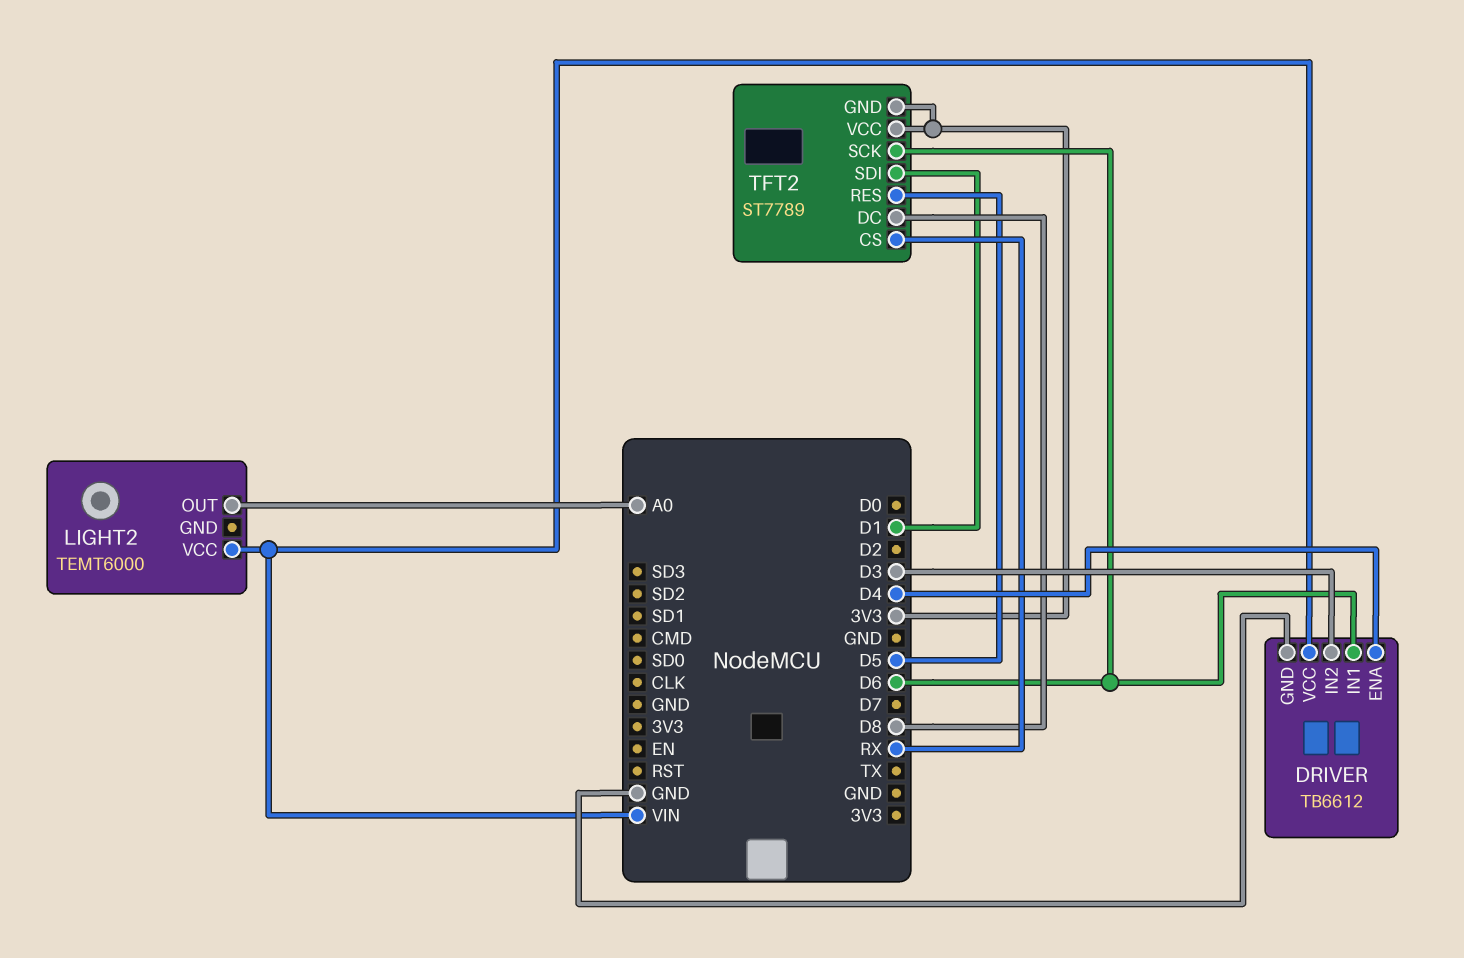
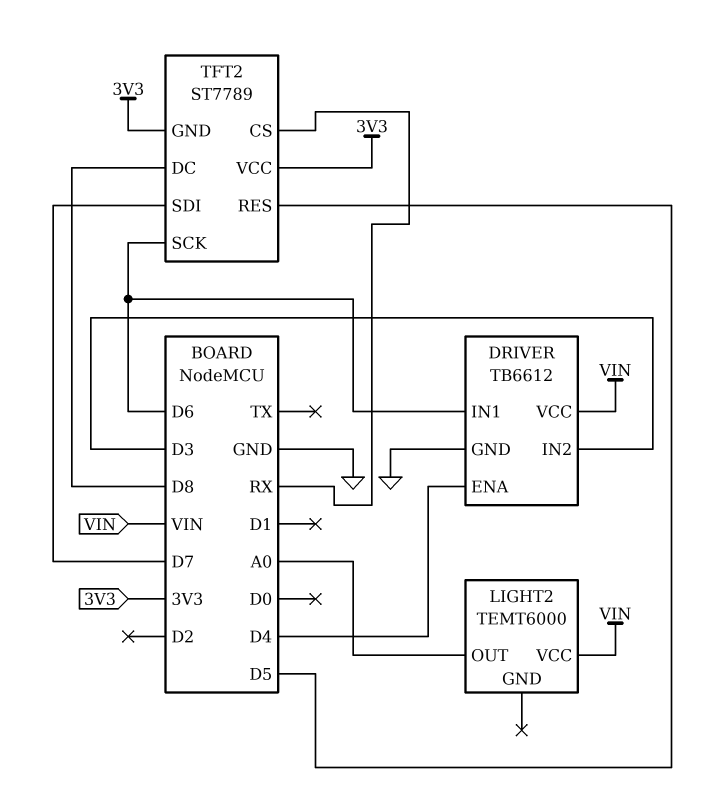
TFT2 pin SDI: D1 -> D7

